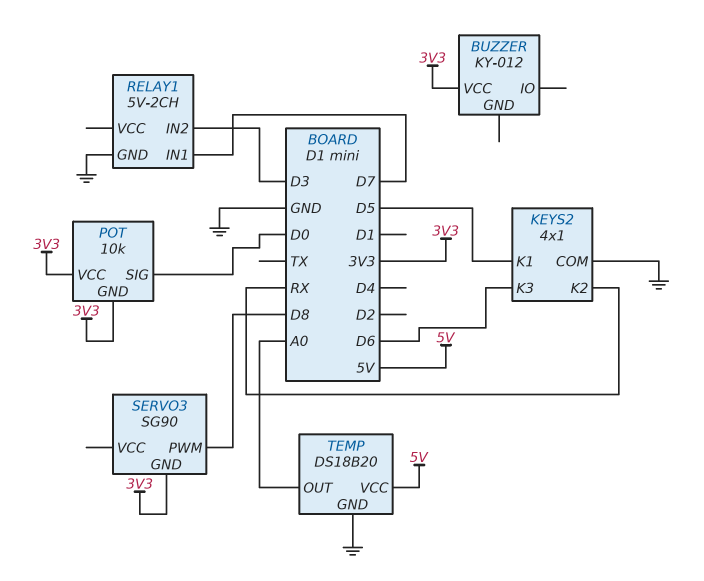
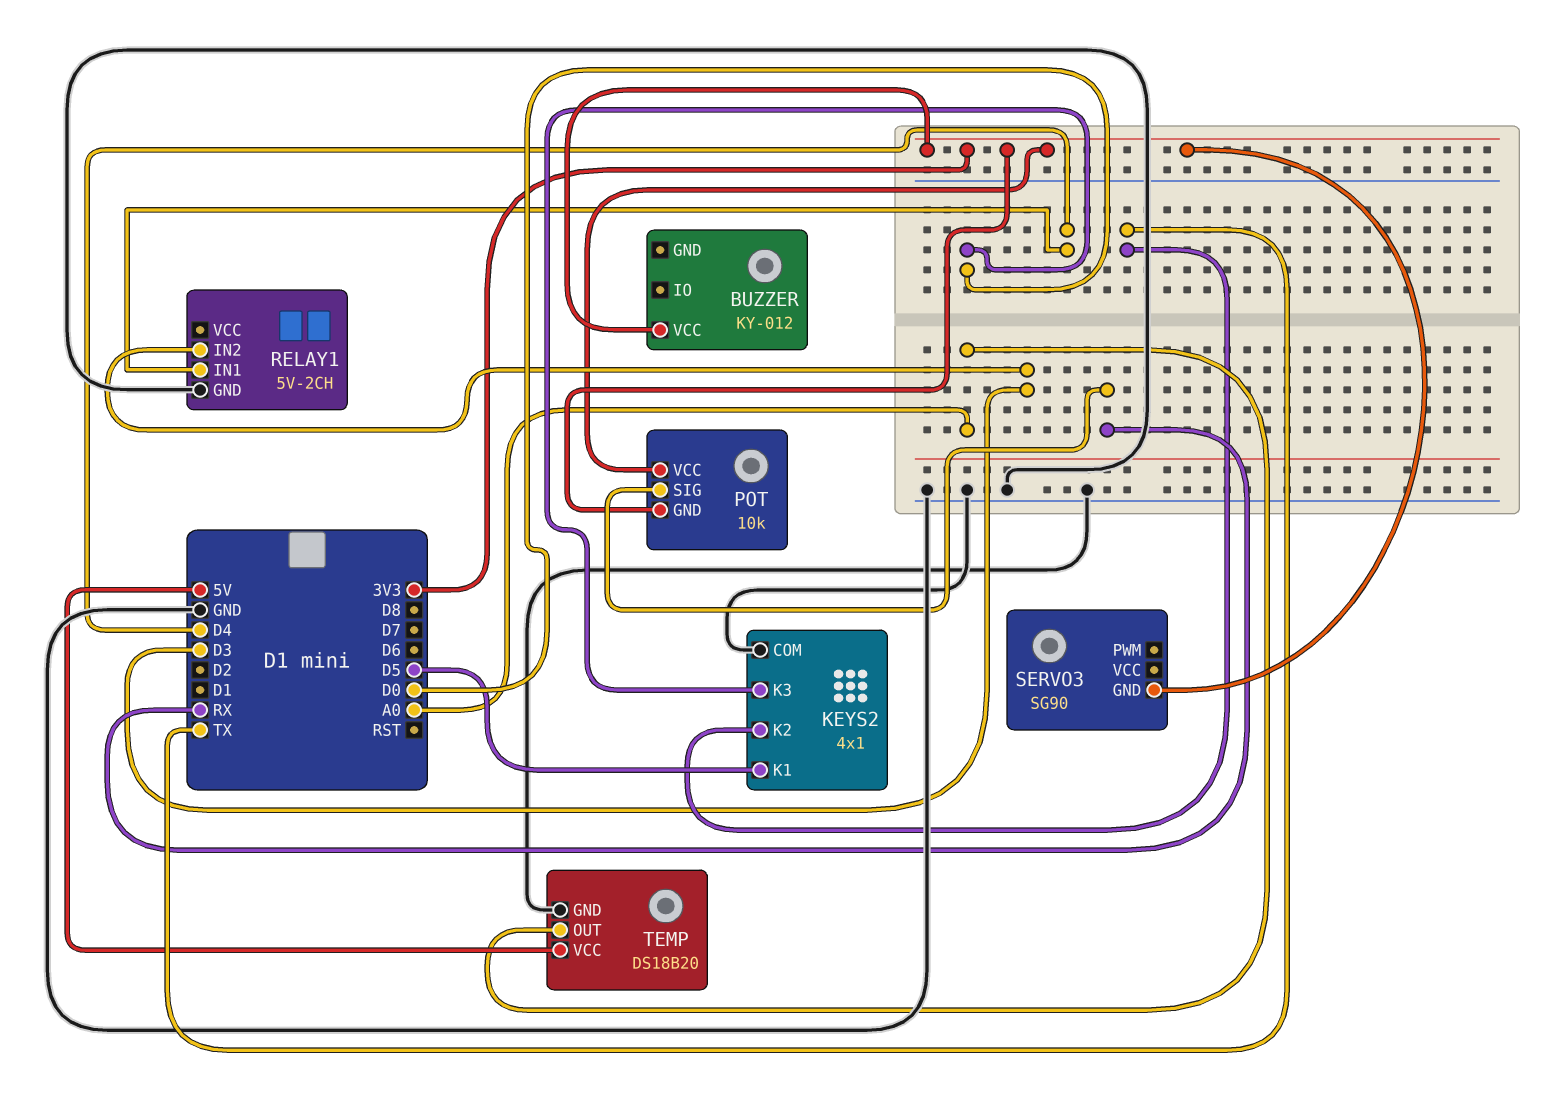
KEYS2 pin K2: RX -> TX
KEYS2 pin K3: D6 -> D0
POT pin SIG: D0 -> RX
RELAY1 pin IN1: D7 -> D4
SERVO3 pin PWM: D8 -> none

